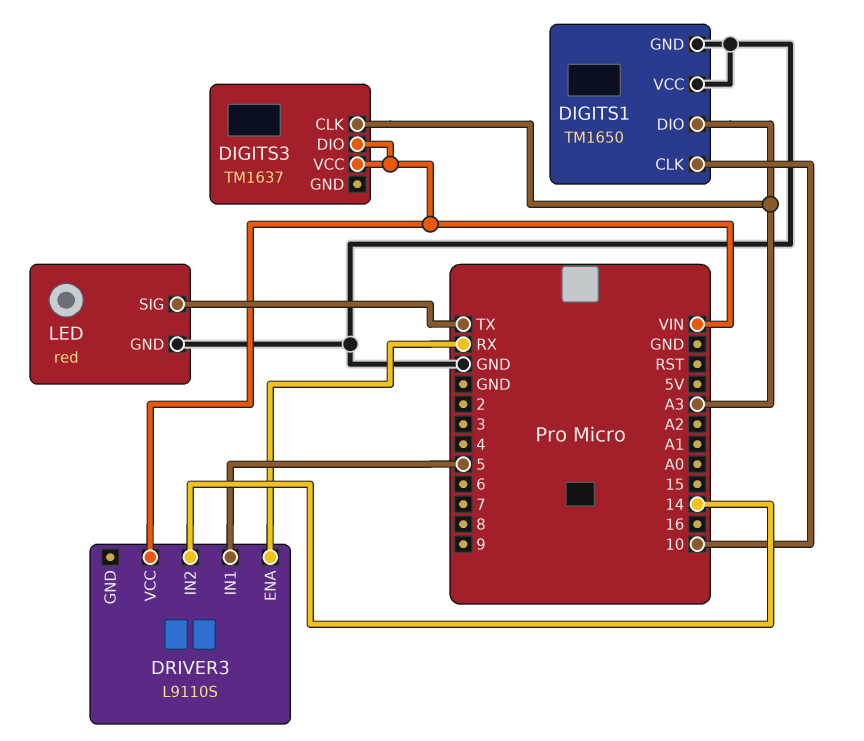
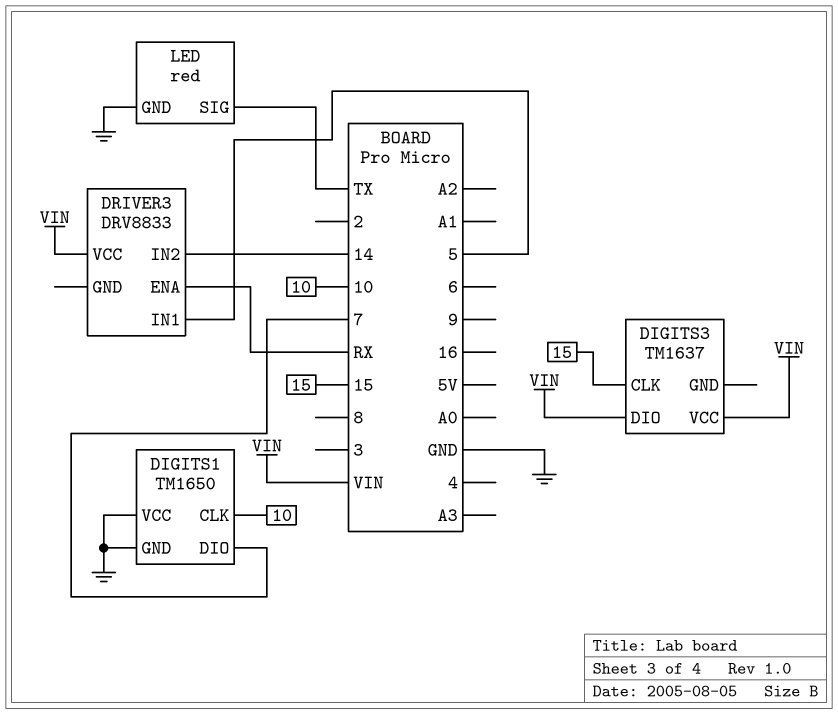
DIGITS1 pin DIO: A3 -> 7
DIGITS3 pin CLK: A3 -> 15
DRIVER3: L9110S -> DRV8833

